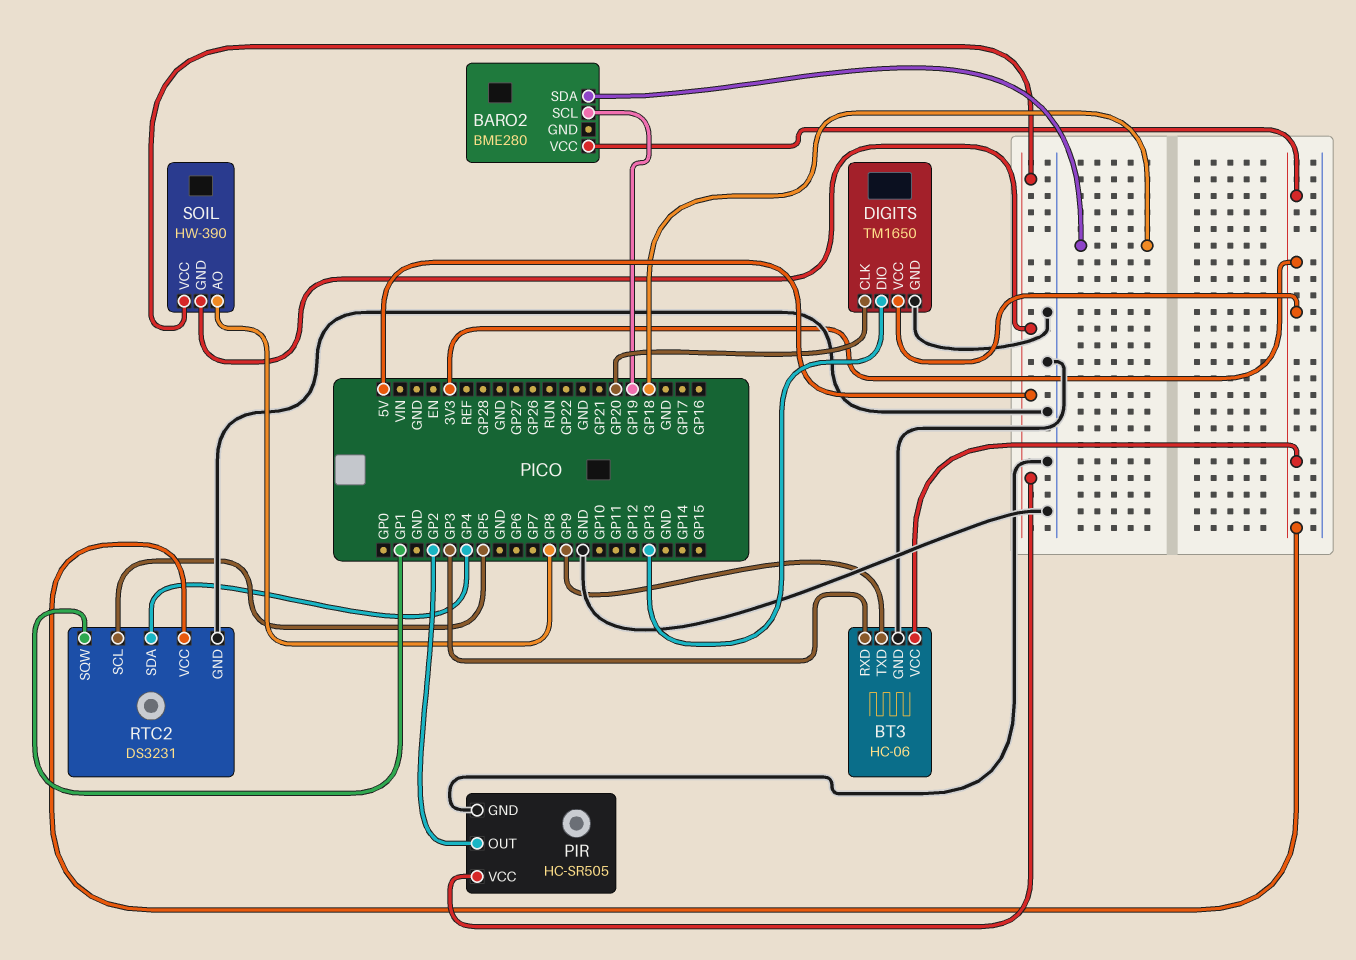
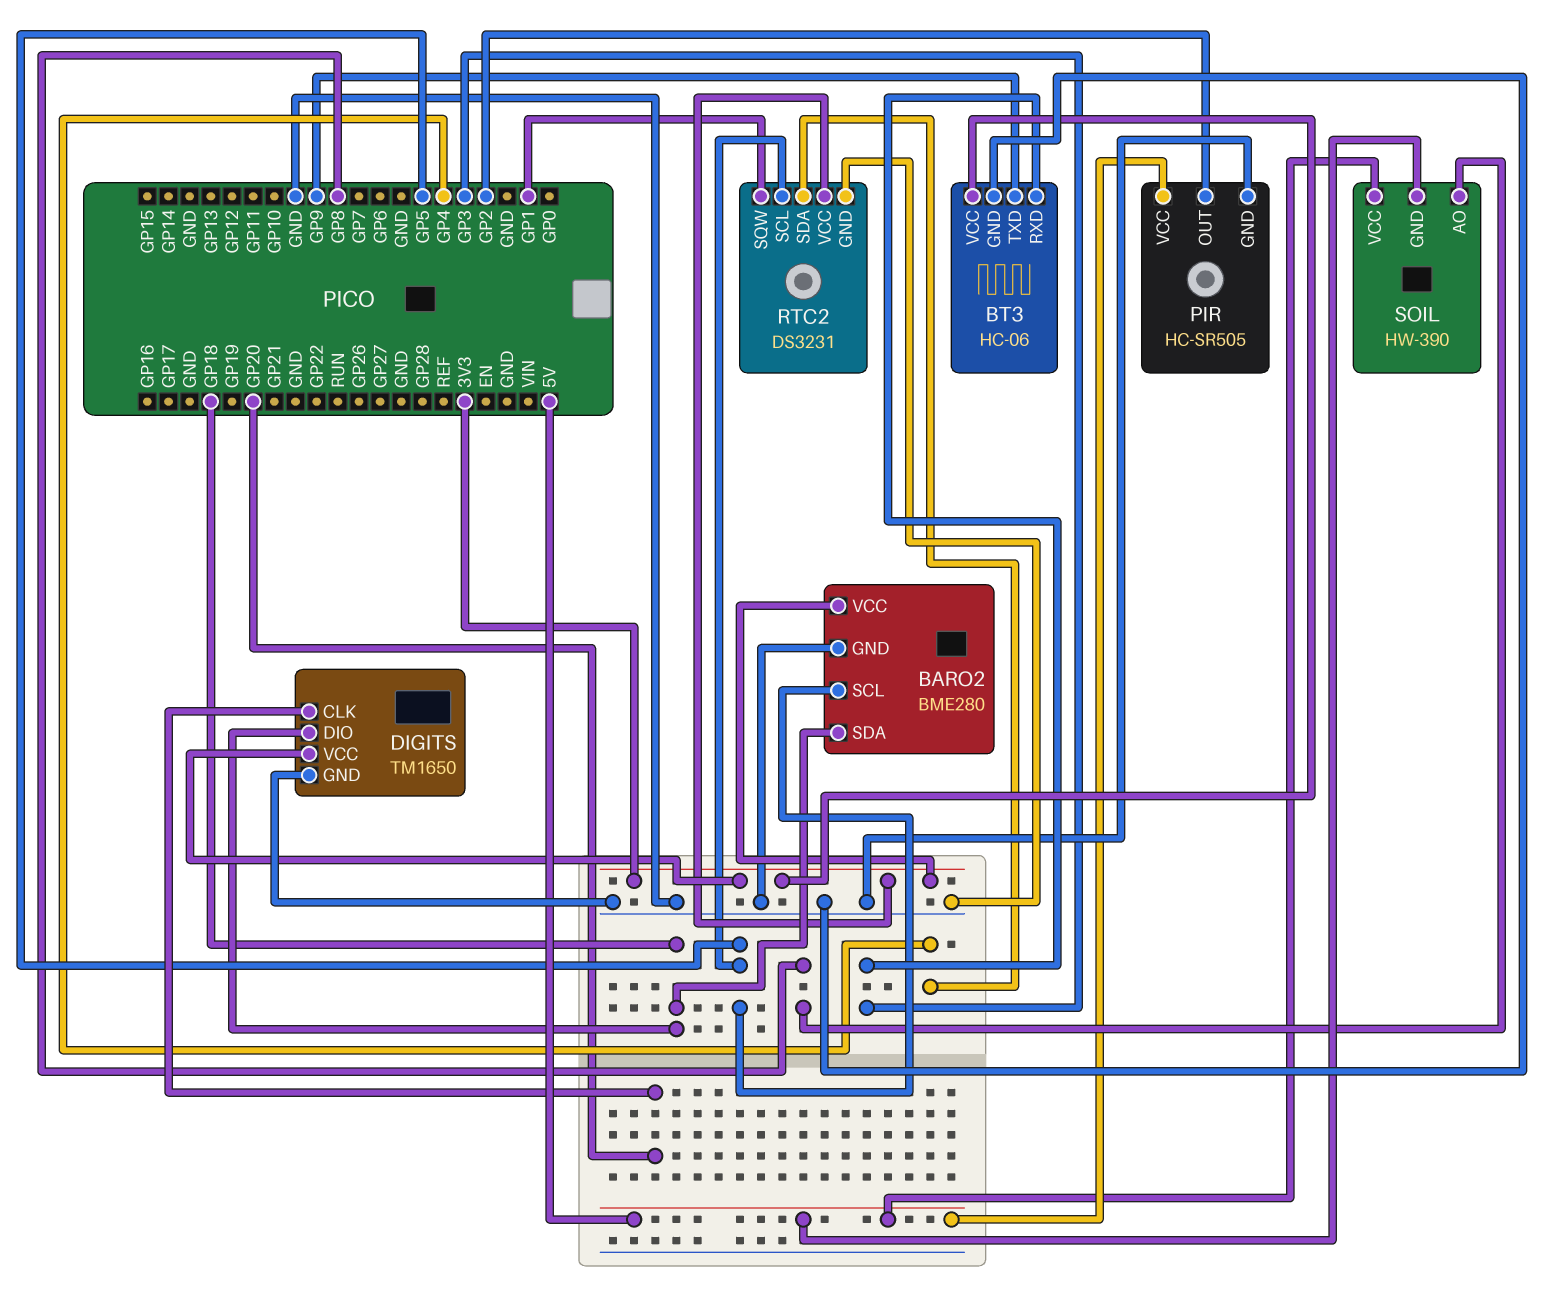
BARO2 pin GND: none -> GND
BARO2 pin SCL: GP19 -> GP5
DIGITS pin DIO: GP13 -> GP18

